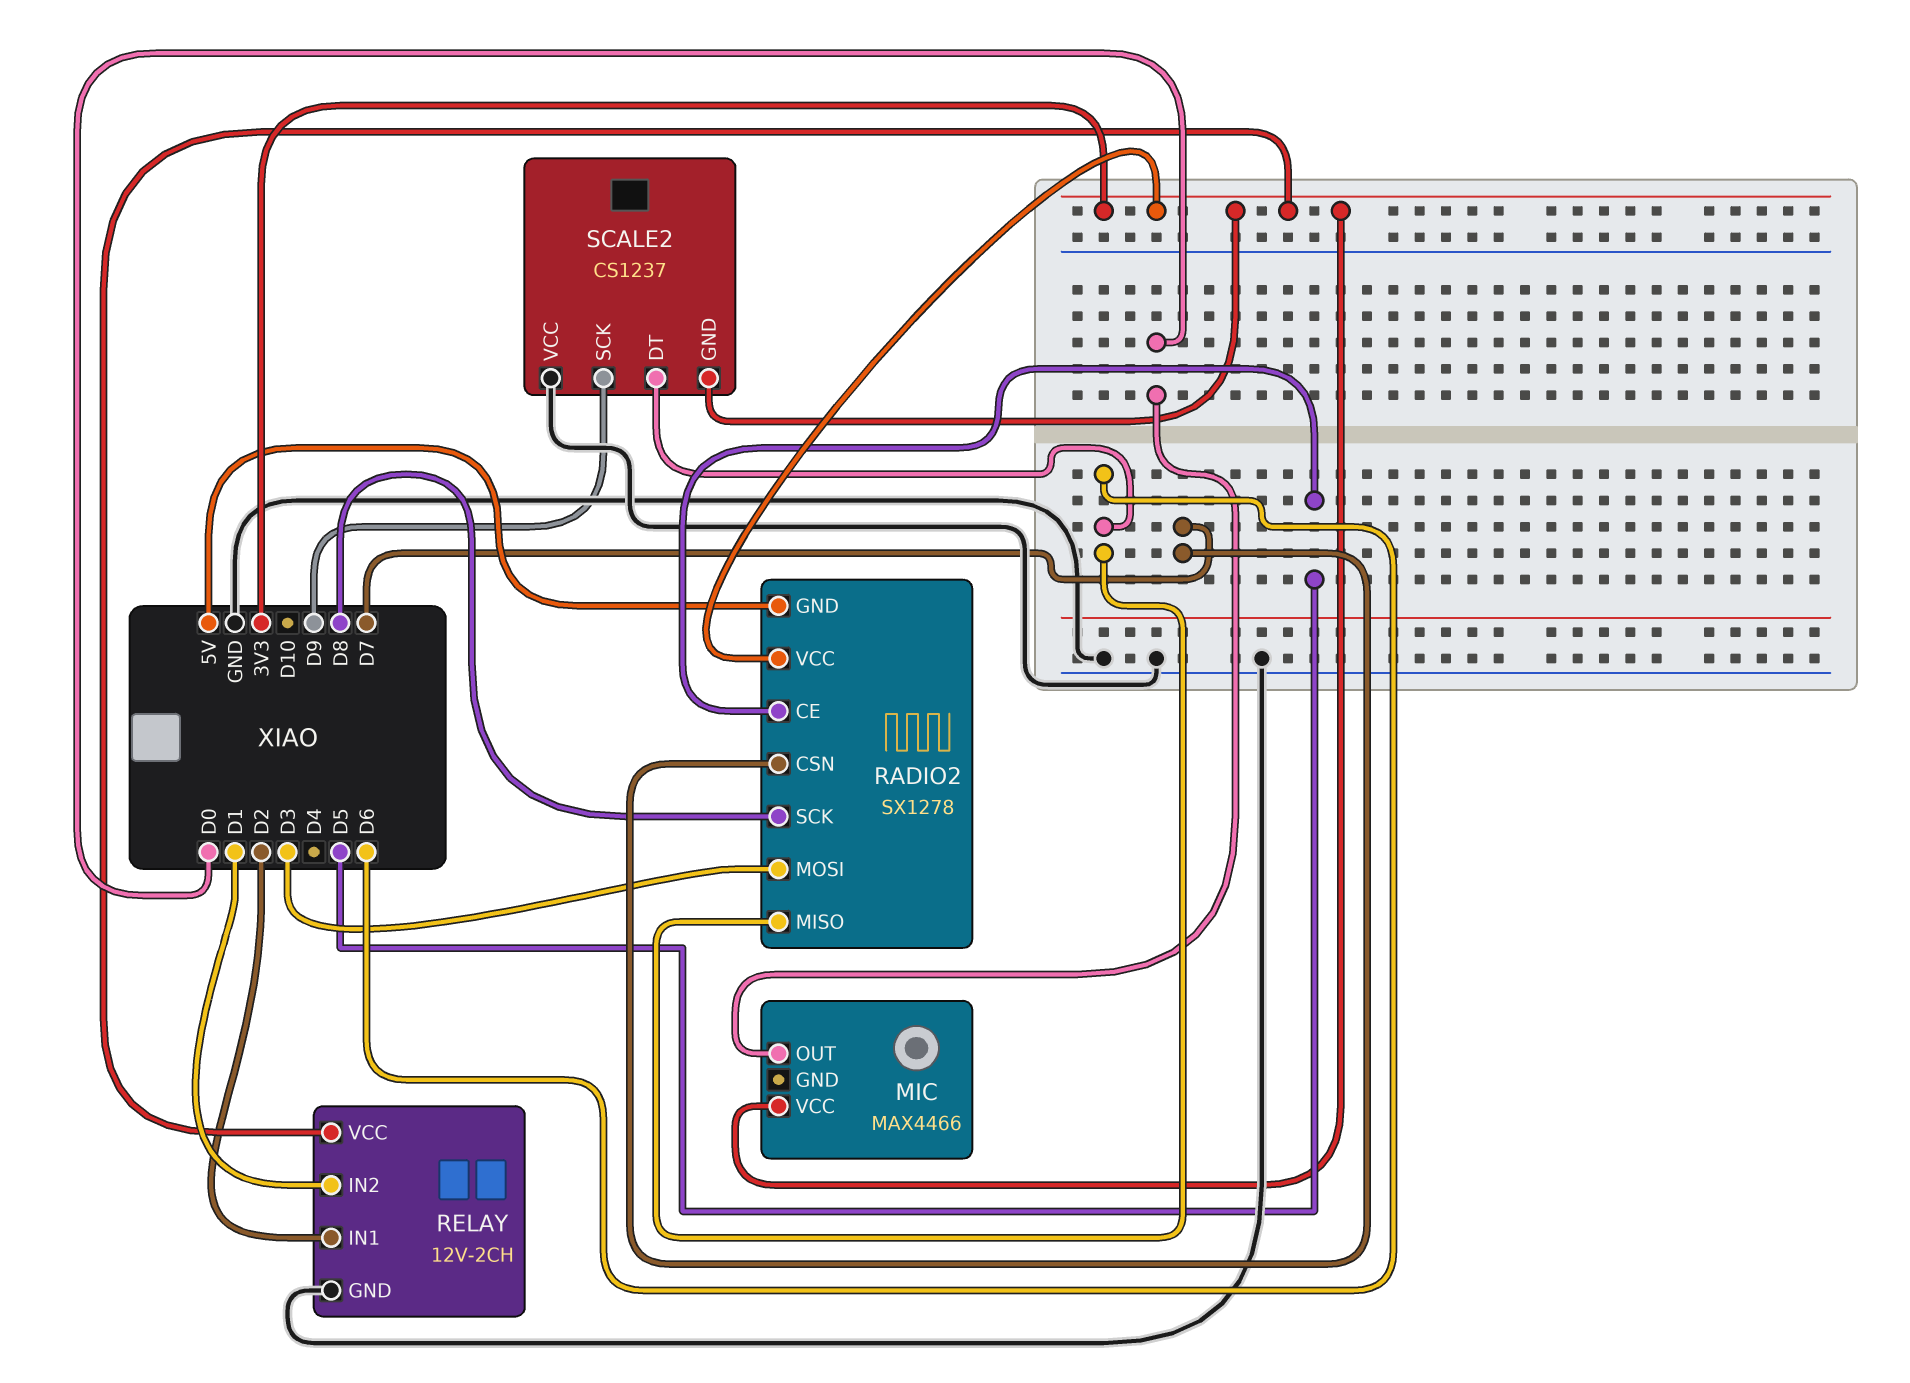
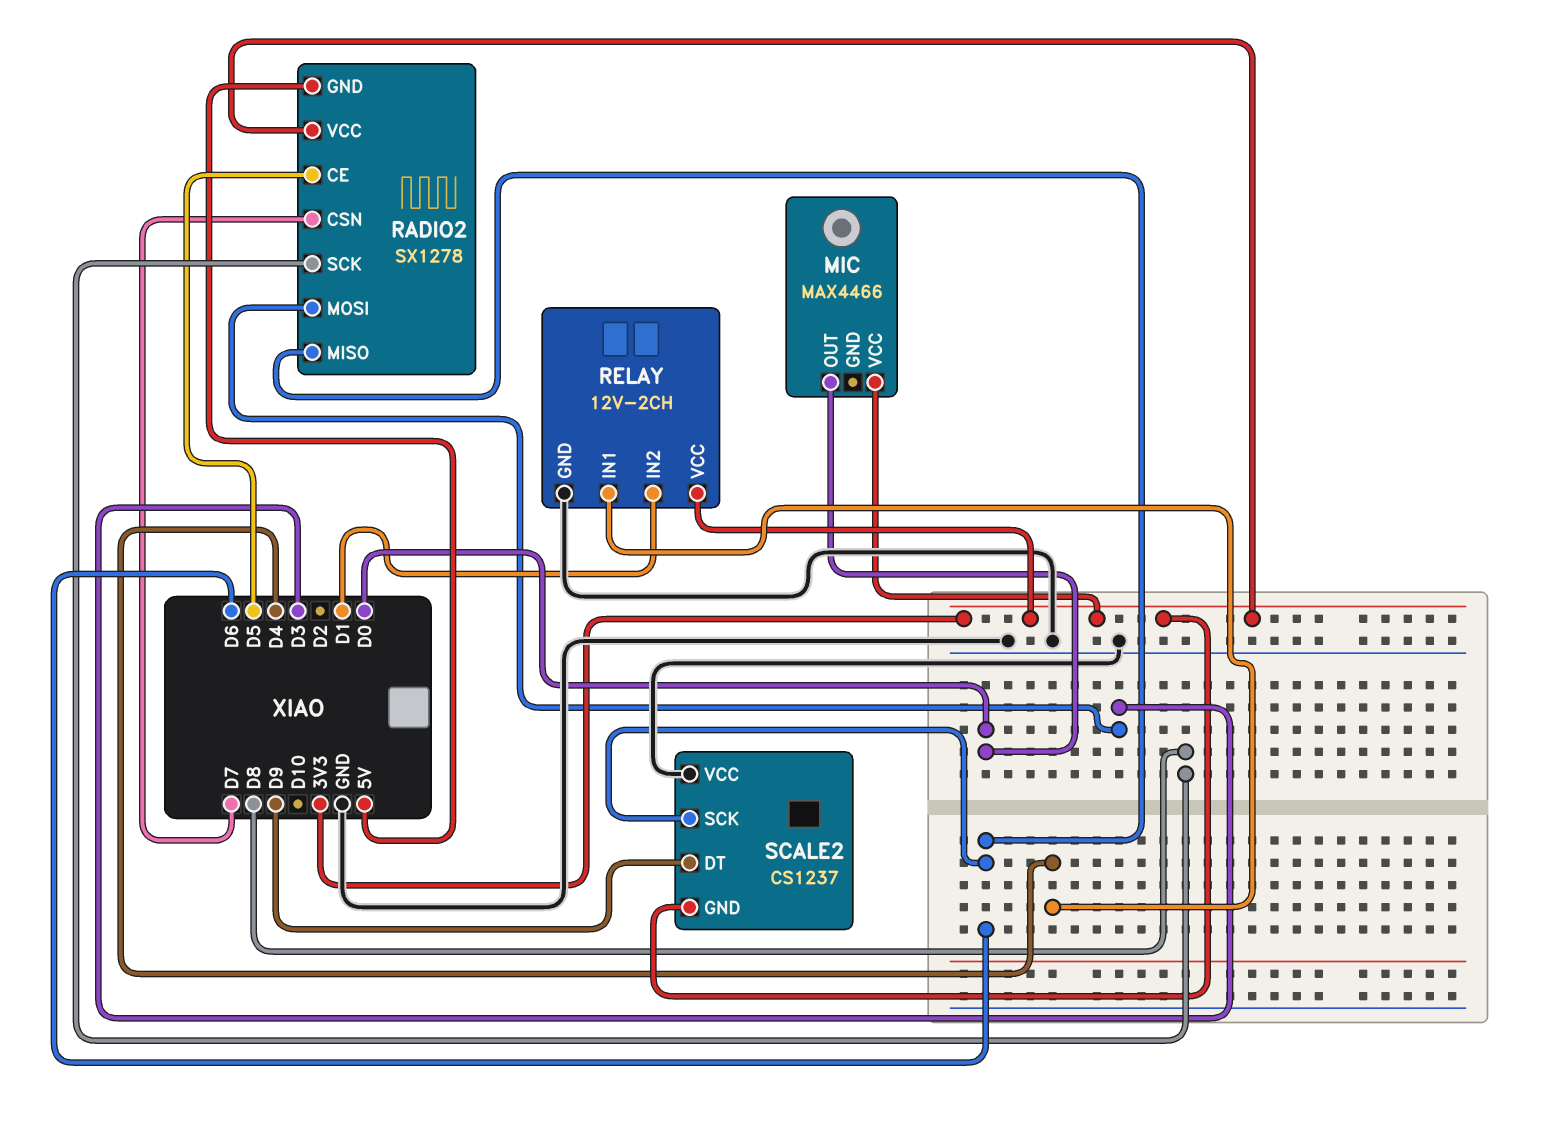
RELAY pin IN1: D2 -> D4
SCALE2 pin DT: D6 -> D9
SCALE2 pin SCK: D9 -> D6

